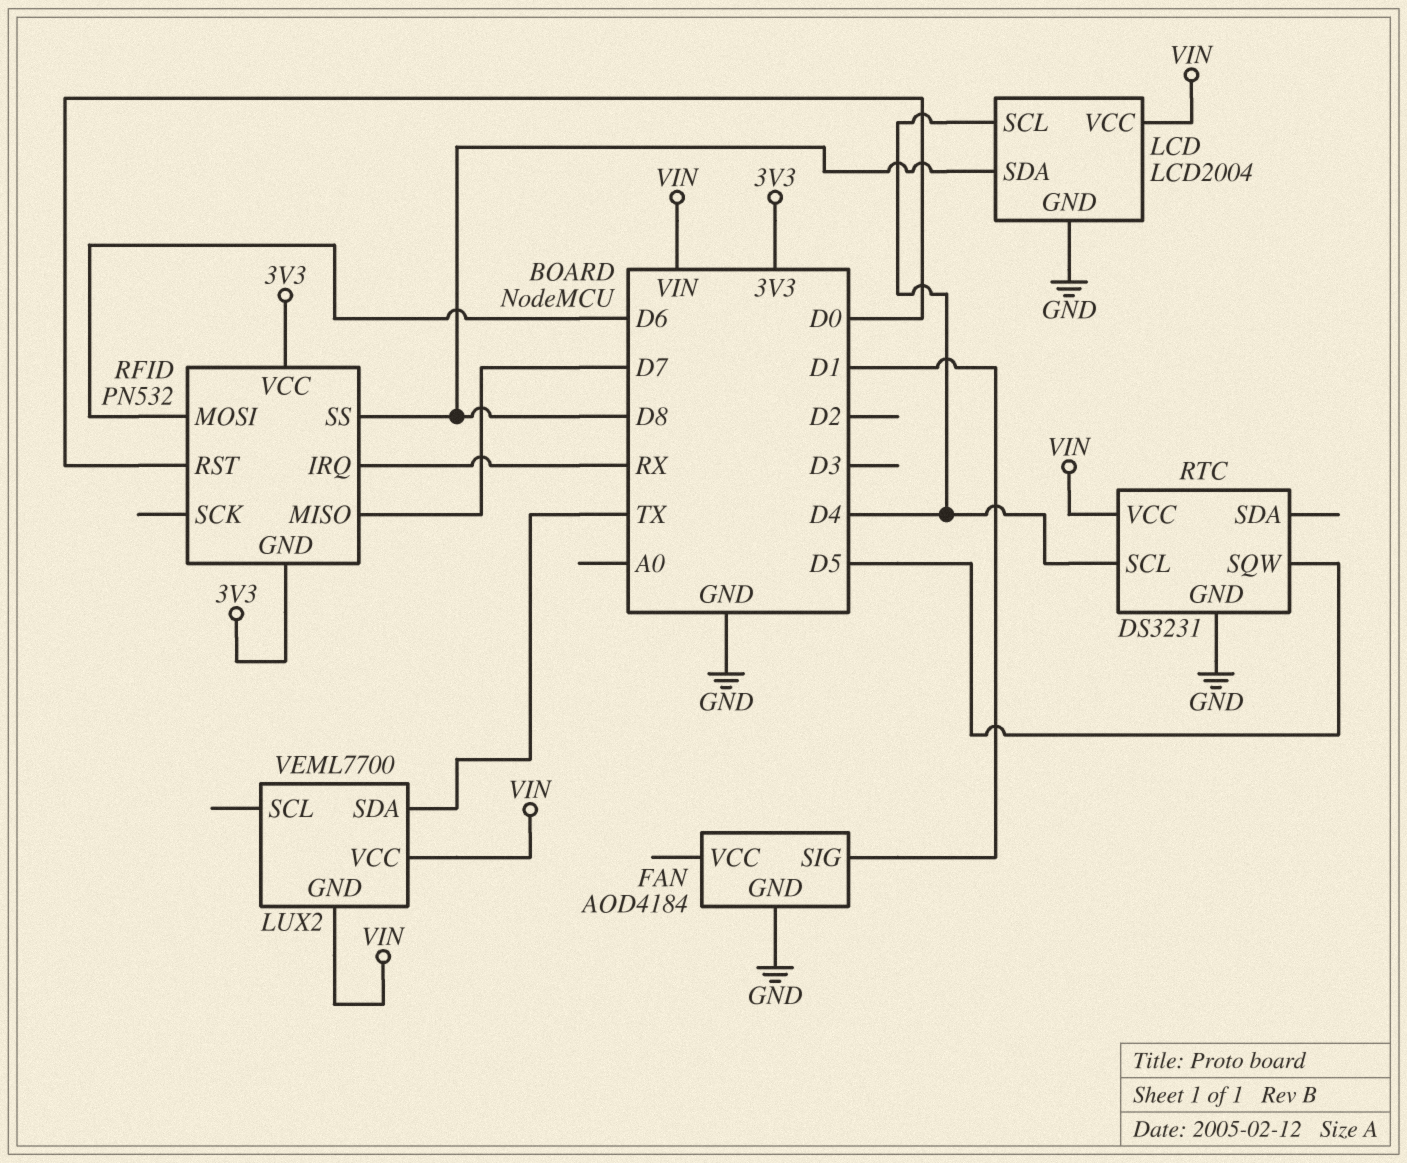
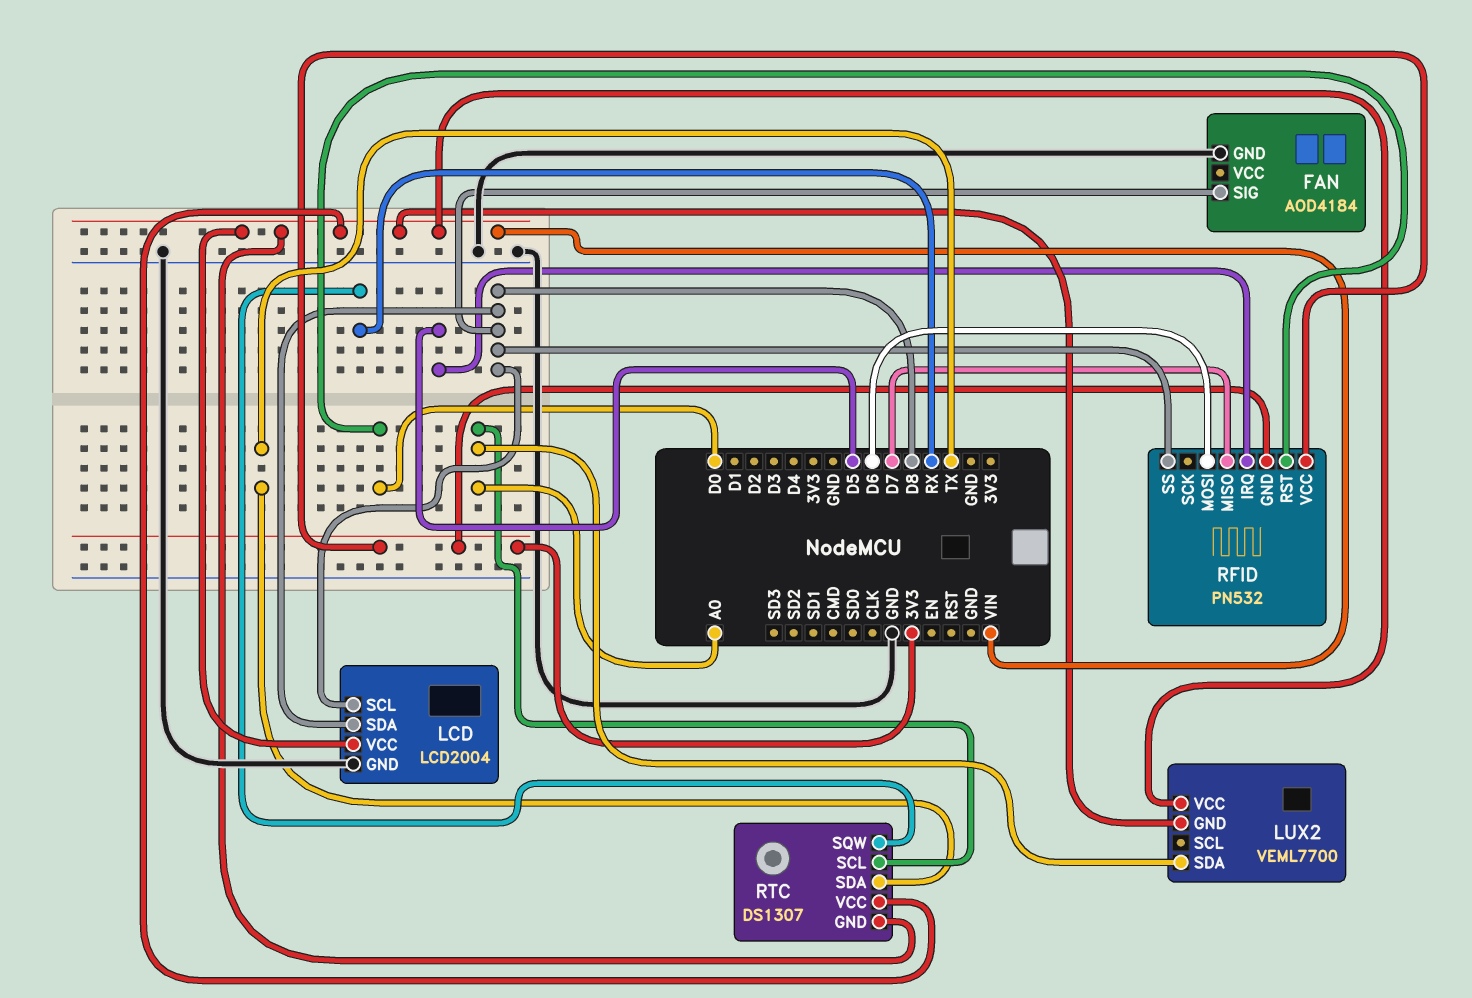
FAN pin SIG: D1 -> D8
LCD pin SCL: D4 -> D8
LUX2 pin SDA: TX -> A0
RFID pin IRQ: RX -> D5
RTC: DS3231 -> DS1307
RTC pin GND: GND -> VIN
RTC pin SCL: D4 -> A0
RTC pin SDA: none -> TX
RTC pin SQW: D5 -> RX

